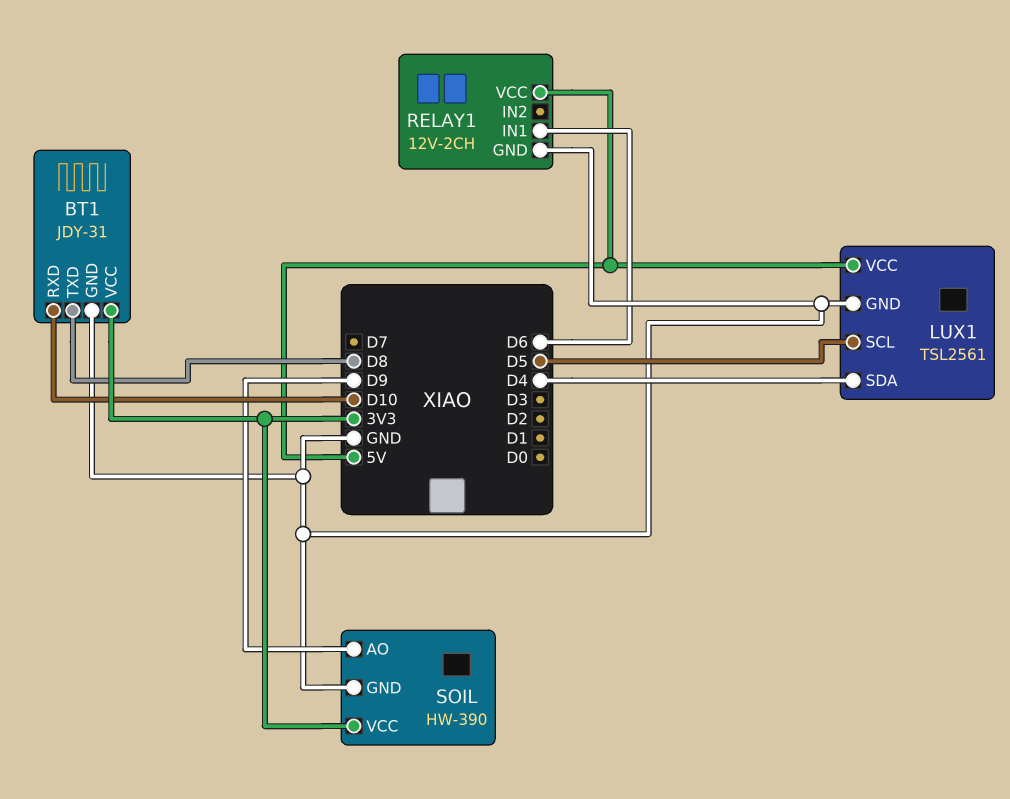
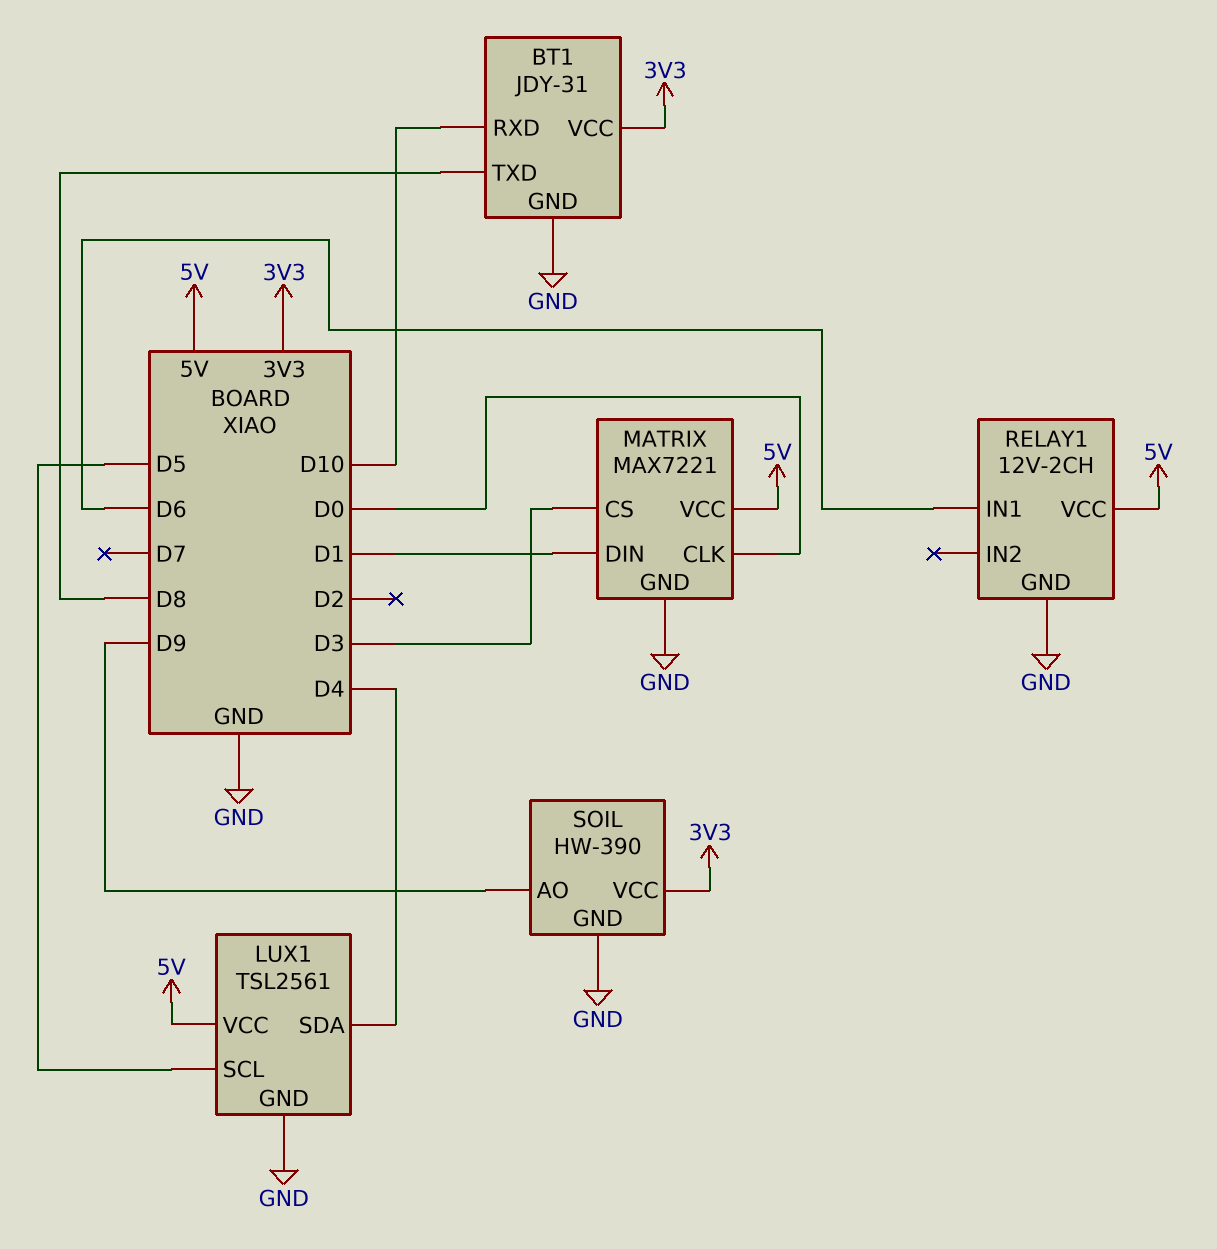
MATRIX: none -> MAX7221
MATRIX pin CLK: none -> D0
MATRIX pin CS: none -> D3
MATRIX pin DIN: none -> D1
MATRIX pin GND: none -> GND
MATRIX pin VCC: none -> 5V

